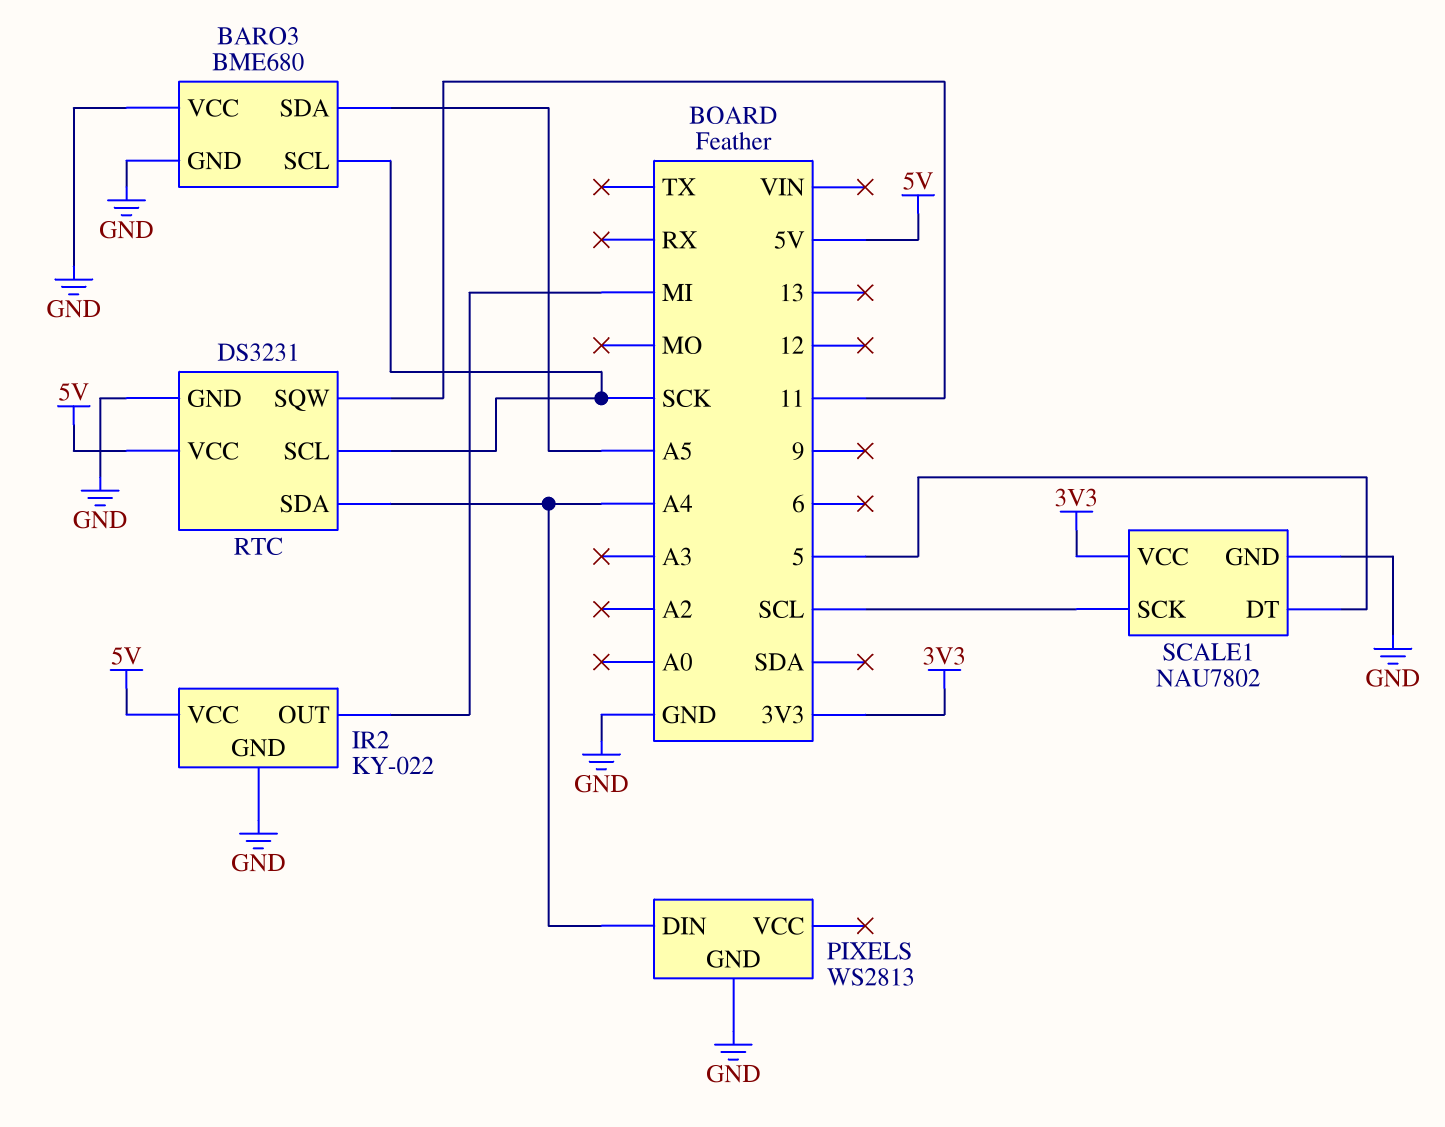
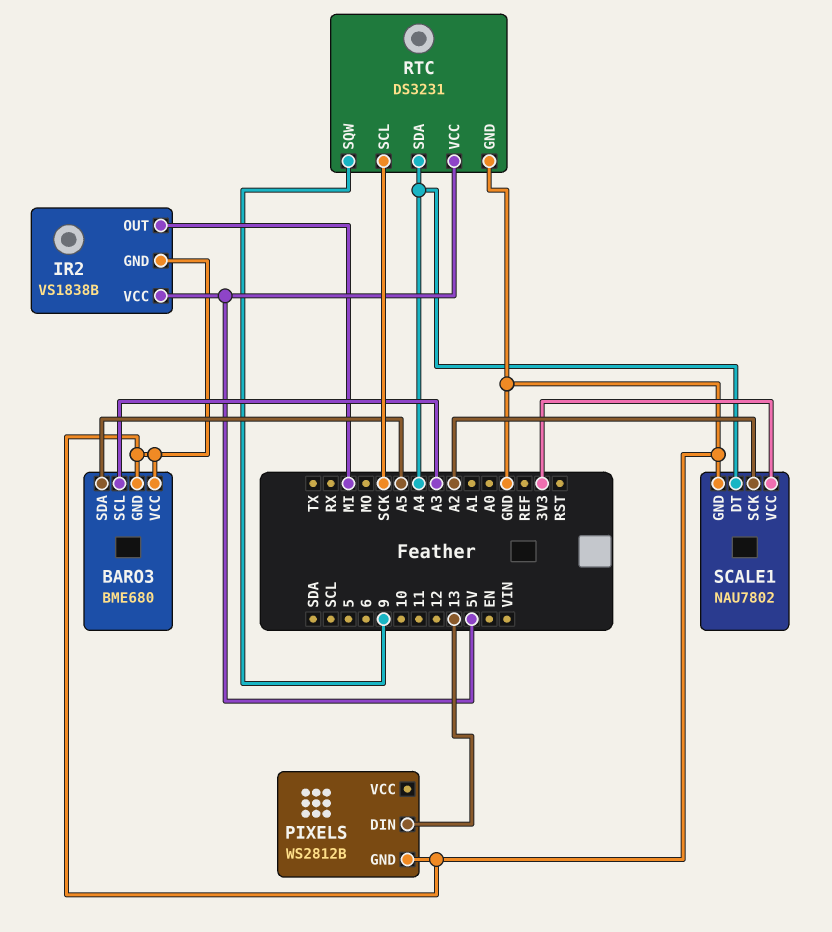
BARO3 pin SCL: SCK -> A3
IR2: KY-022 -> VS1838B
PIXELS: WS2813 -> WS2812B
PIXELS pin DIN: A4 -> 13
RTC pin SQW: 11 -> 9
SCALE1 pin DT: 5 -> A4
SCALE1 pin SCK: SCL -> A2

